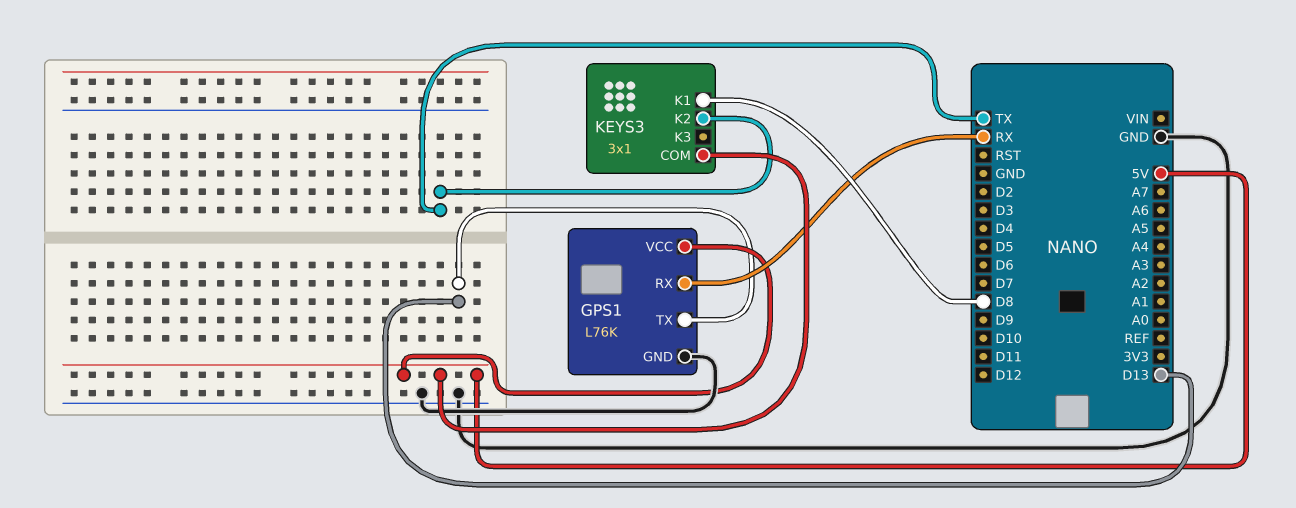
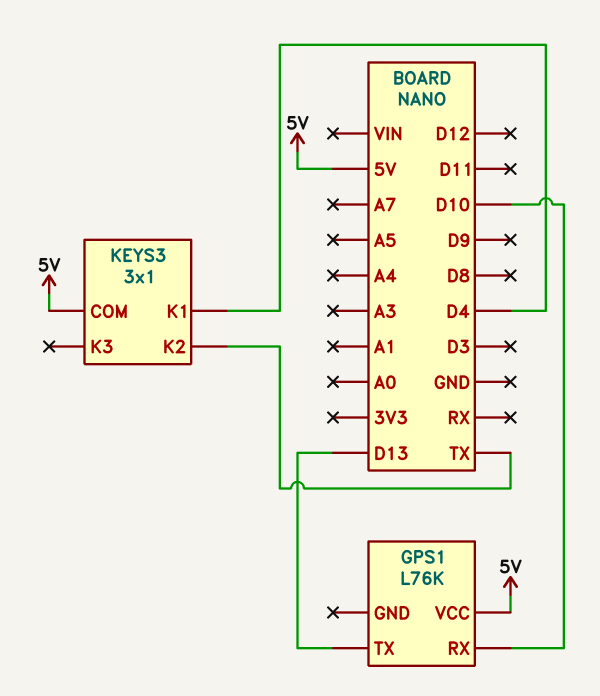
GPS1 pin GND: GND -> none
GPS1 pin RX: RX -> D10
KEYS3 pin K1: D8 -> D4

